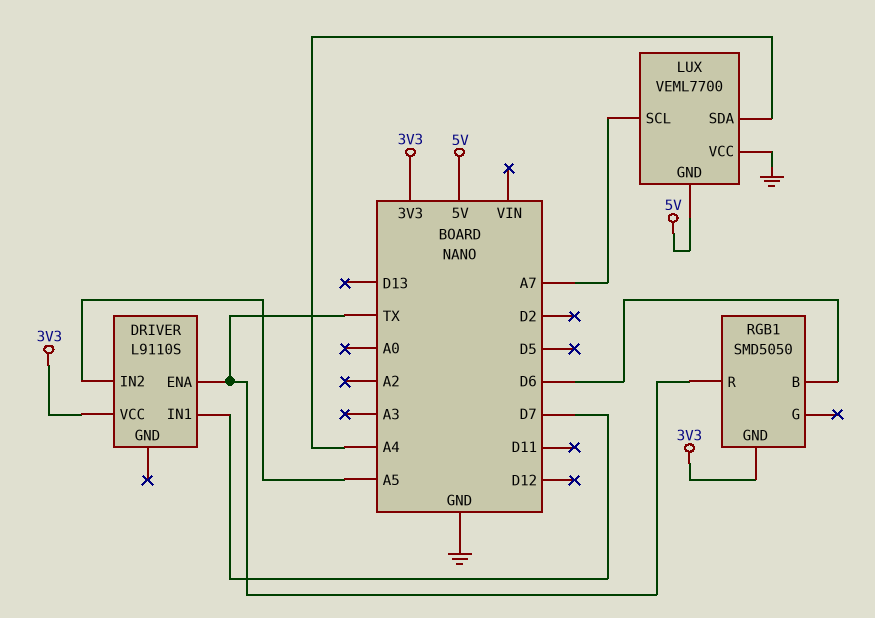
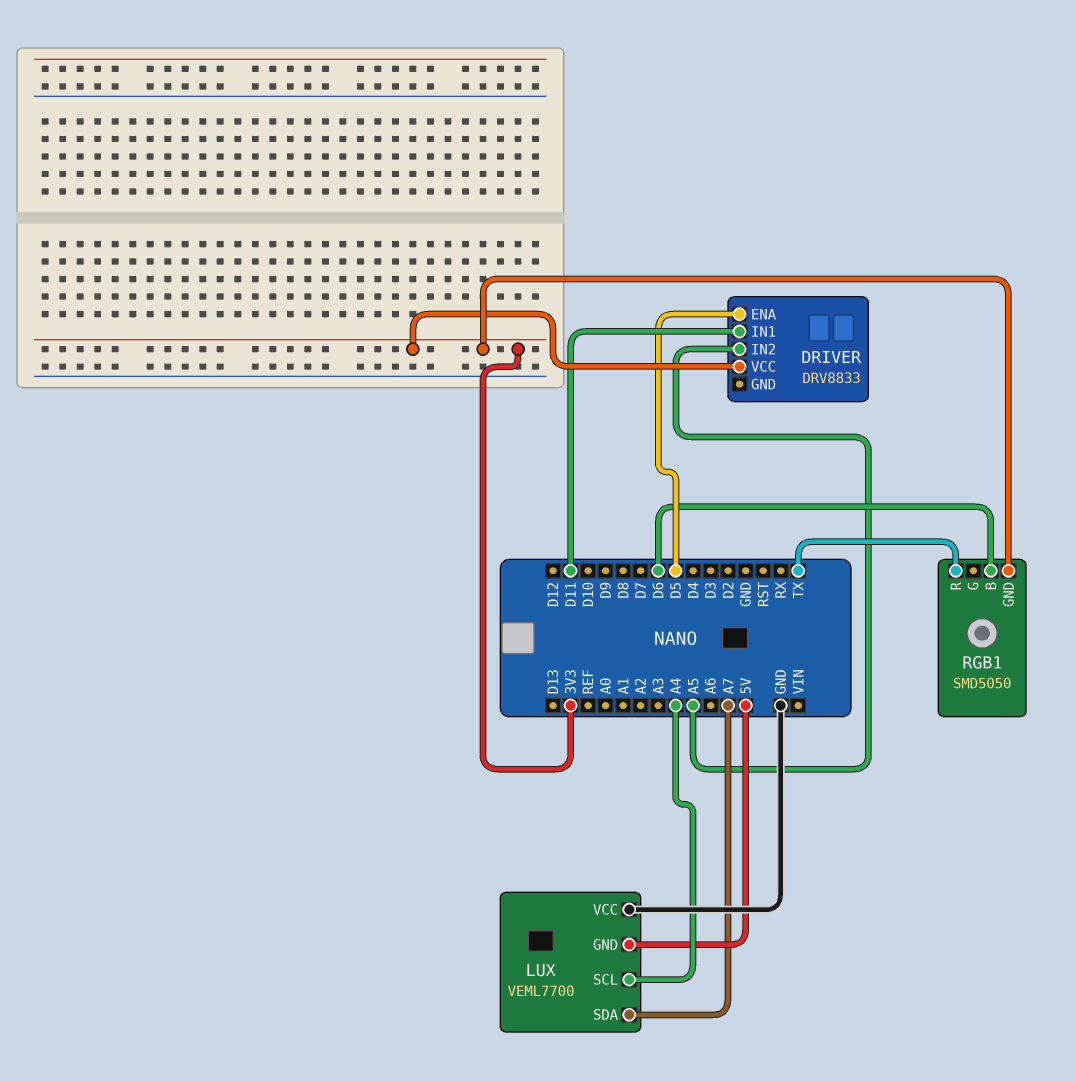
DRIVER: L9110S -> DRV8833
DRIVER pin ENA: TX -> D5
DRIVER pin IN1: D7 -> D11
LUX pin SCL: A7 -> A4
LUX pin SDA: A4 -> A7

